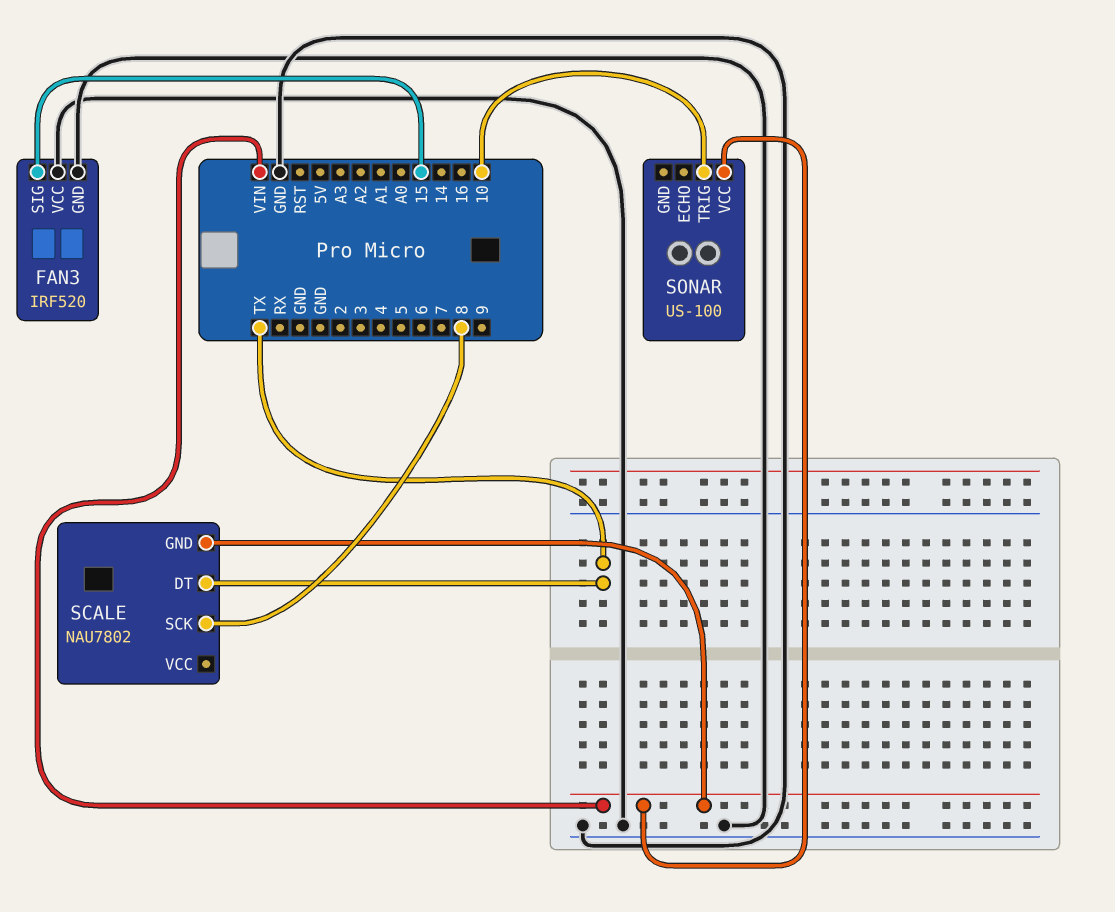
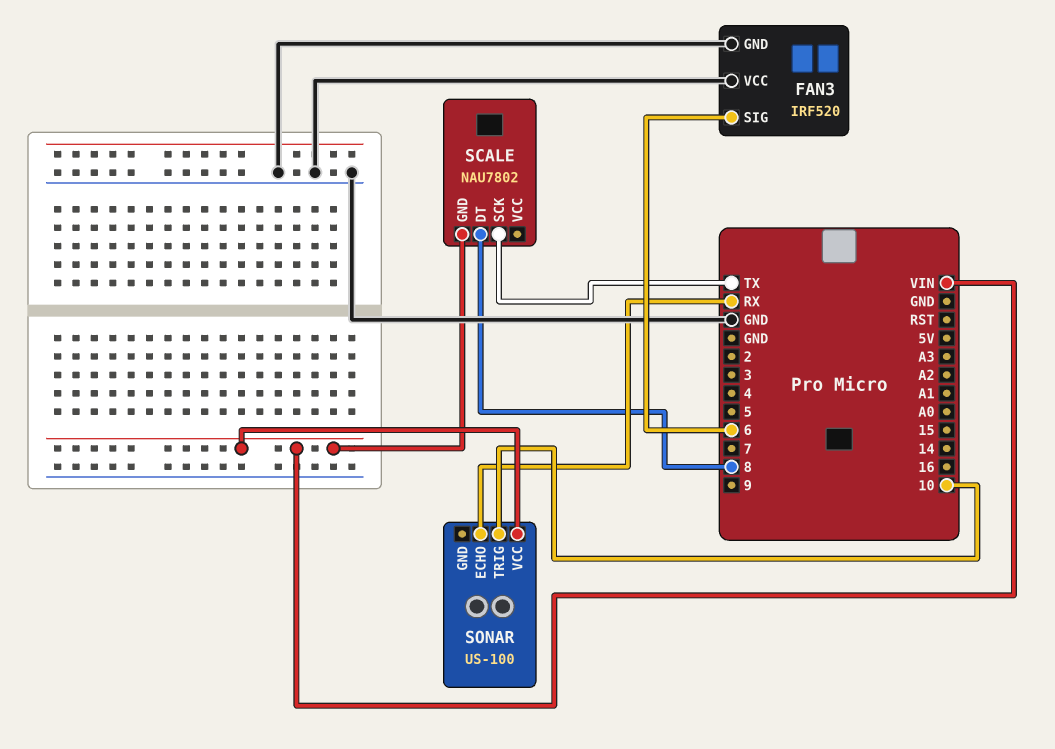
FAN3 pin SIG: 15 -> 6
SCALE pin DT: TX -> 8
SCALE pin SCK: 8 -> TX
SONAR pin ECHO: none -> RX

